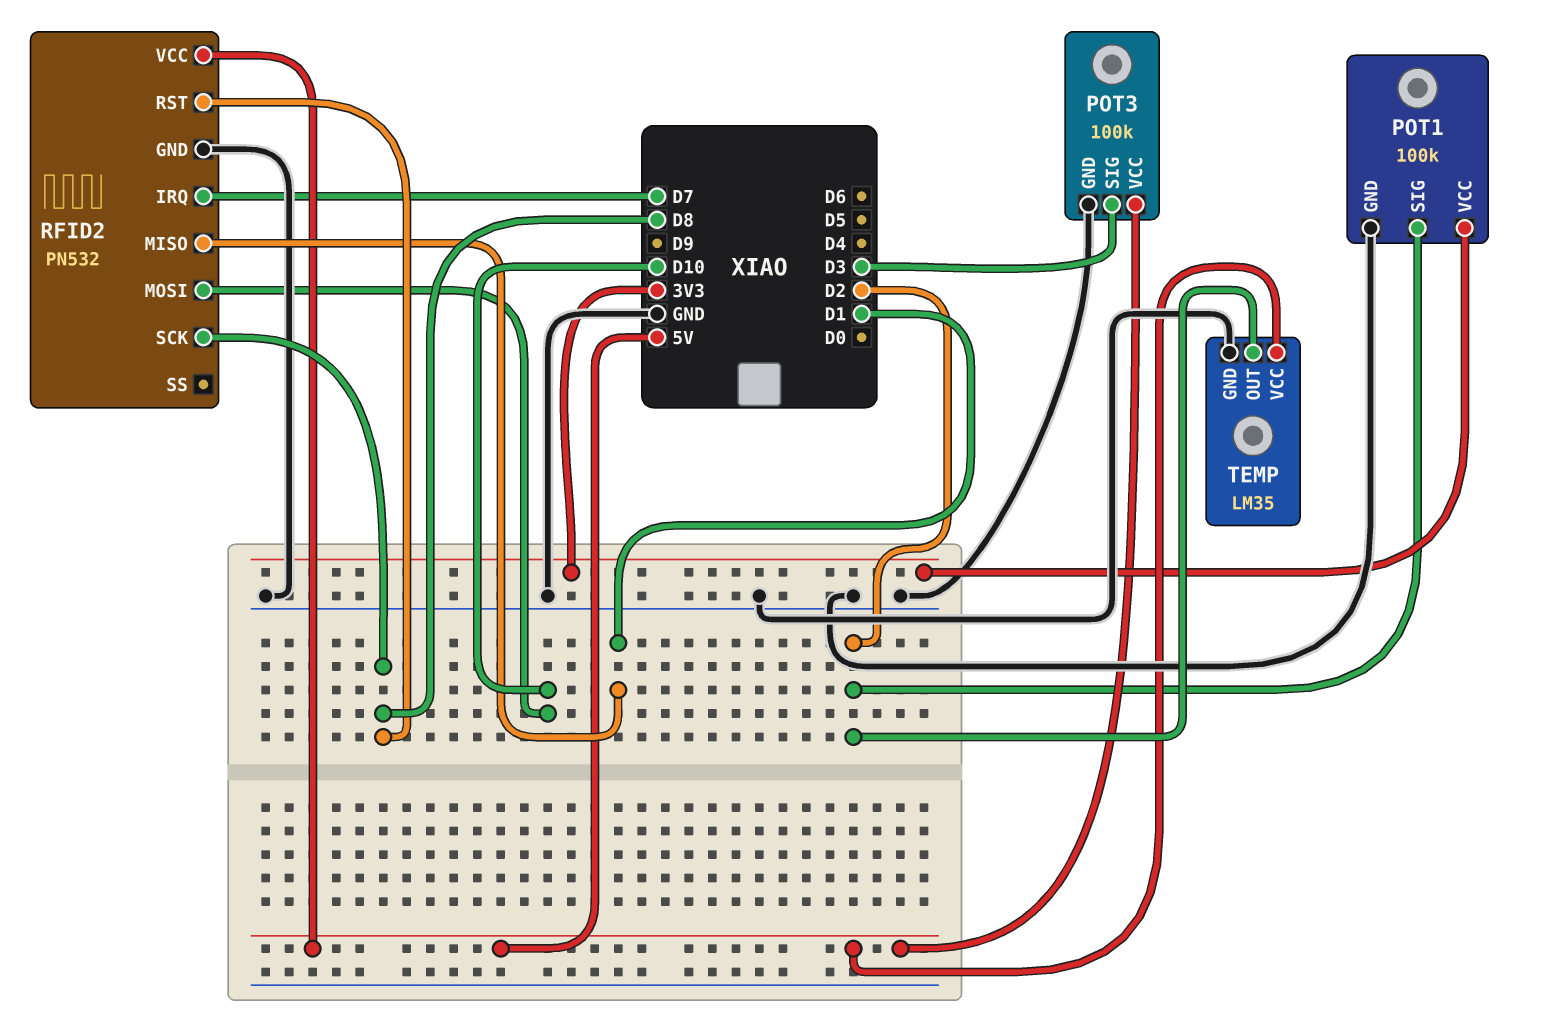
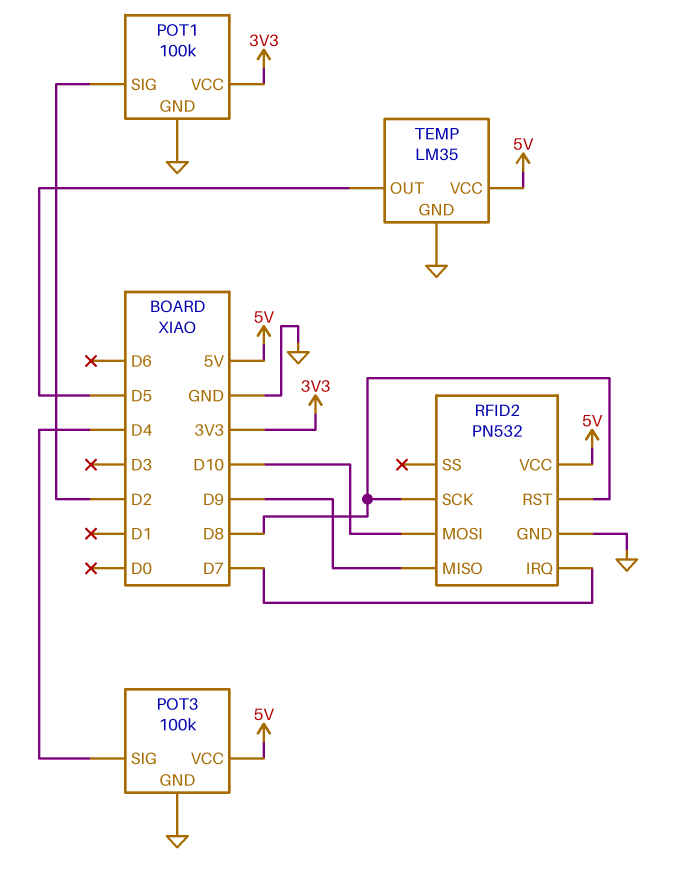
POT3 pin SIG: D3 -> D4
RFID2 pin MISO: D1 -> D9
TEMP pin OUT: D2 -> D5

